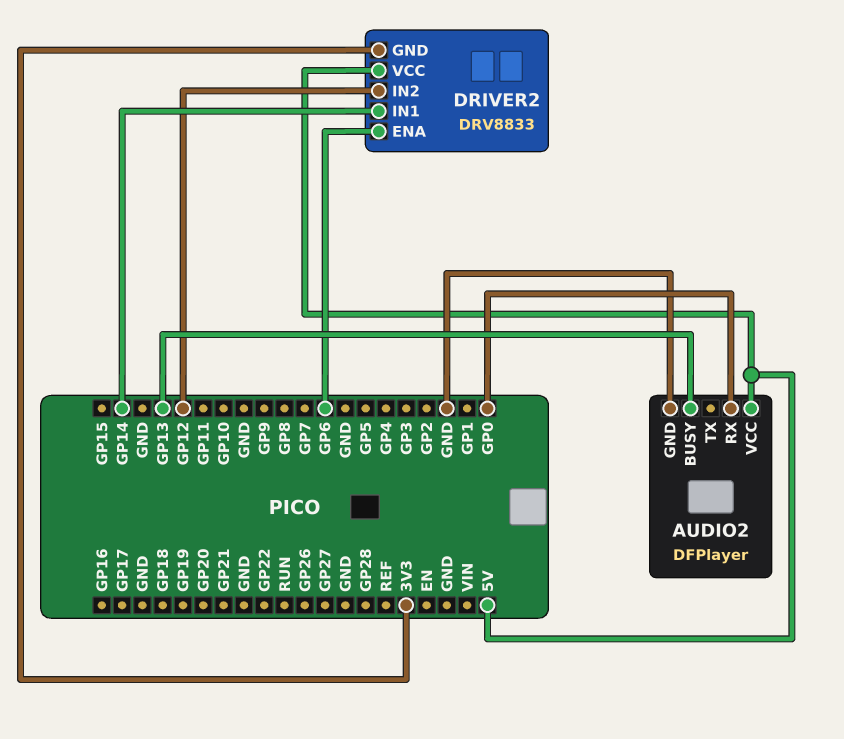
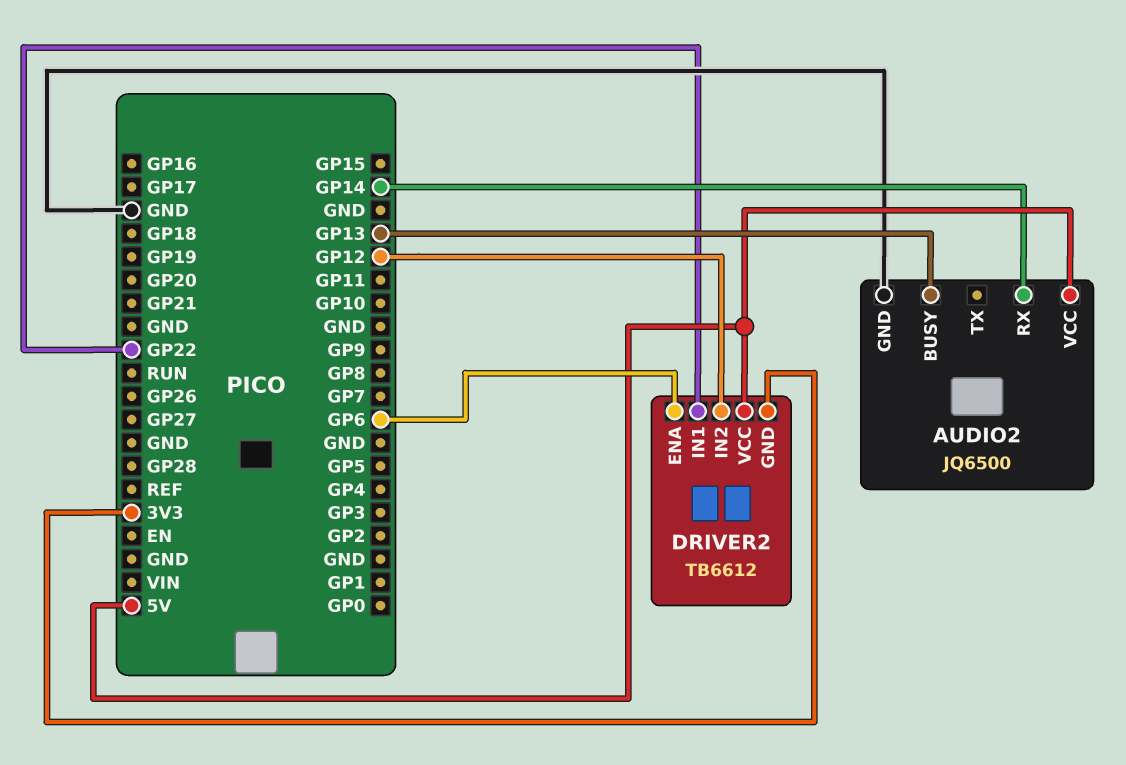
AUDIO2: DFPlayer -> JQ6500
AUDIO2 pin RX: GP0 -> GP14
DRIVER2: DRV8833 -> TB6612
DRIVER2 pin IN1: GP14 -> GP22

